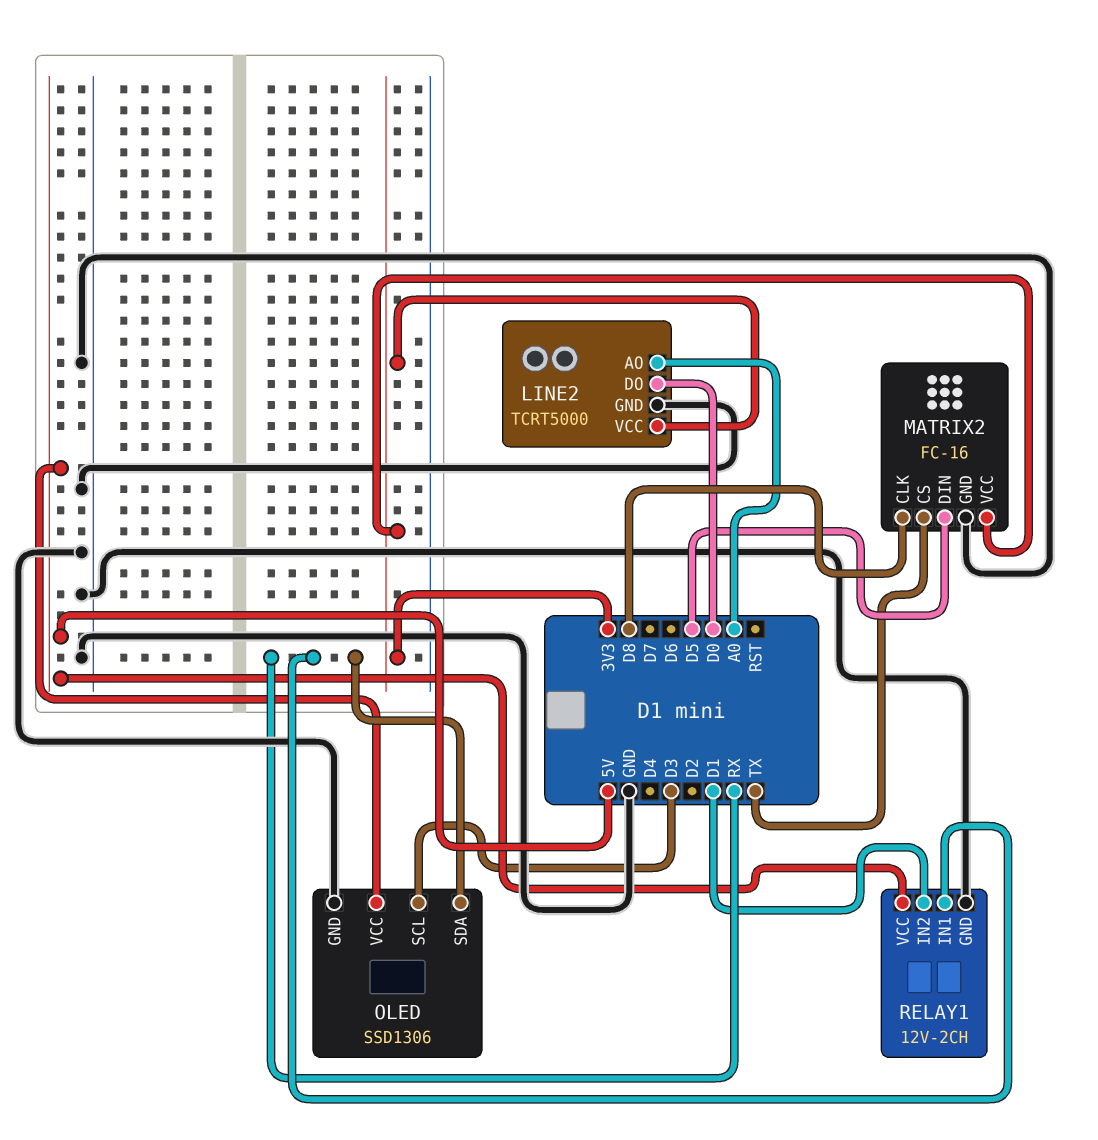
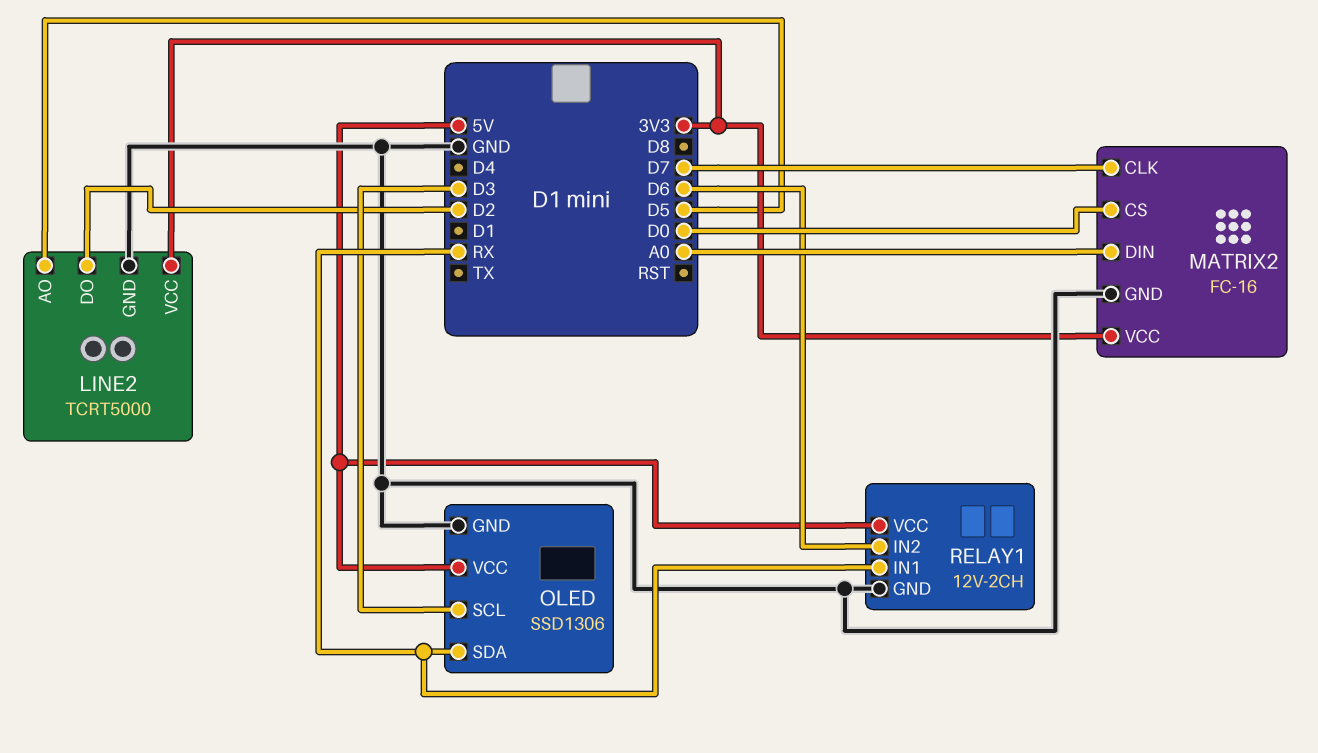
LINE2 pin AO: A0 -> D5
LINE2 pin DO: D0 -> D2
MATRIX2 pin CLK: D8 -> D7
MATRIX2 pin CS: TX -> D0
MATRIX2 pin DIN: D5 -> A0
RELAY1 pin IN2: D1 -> D6

